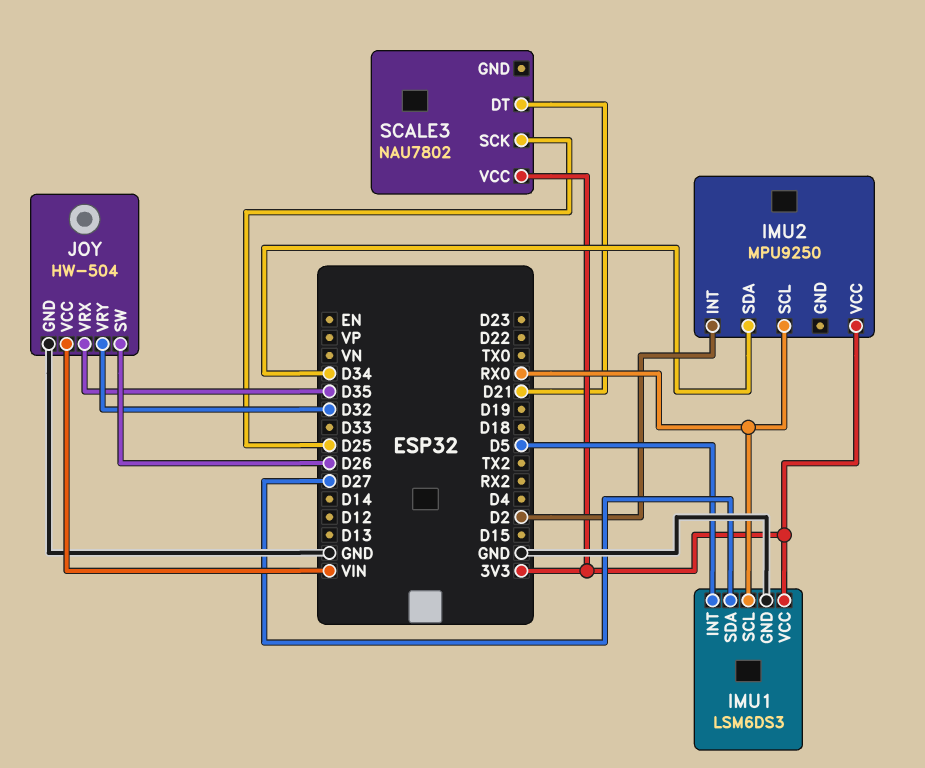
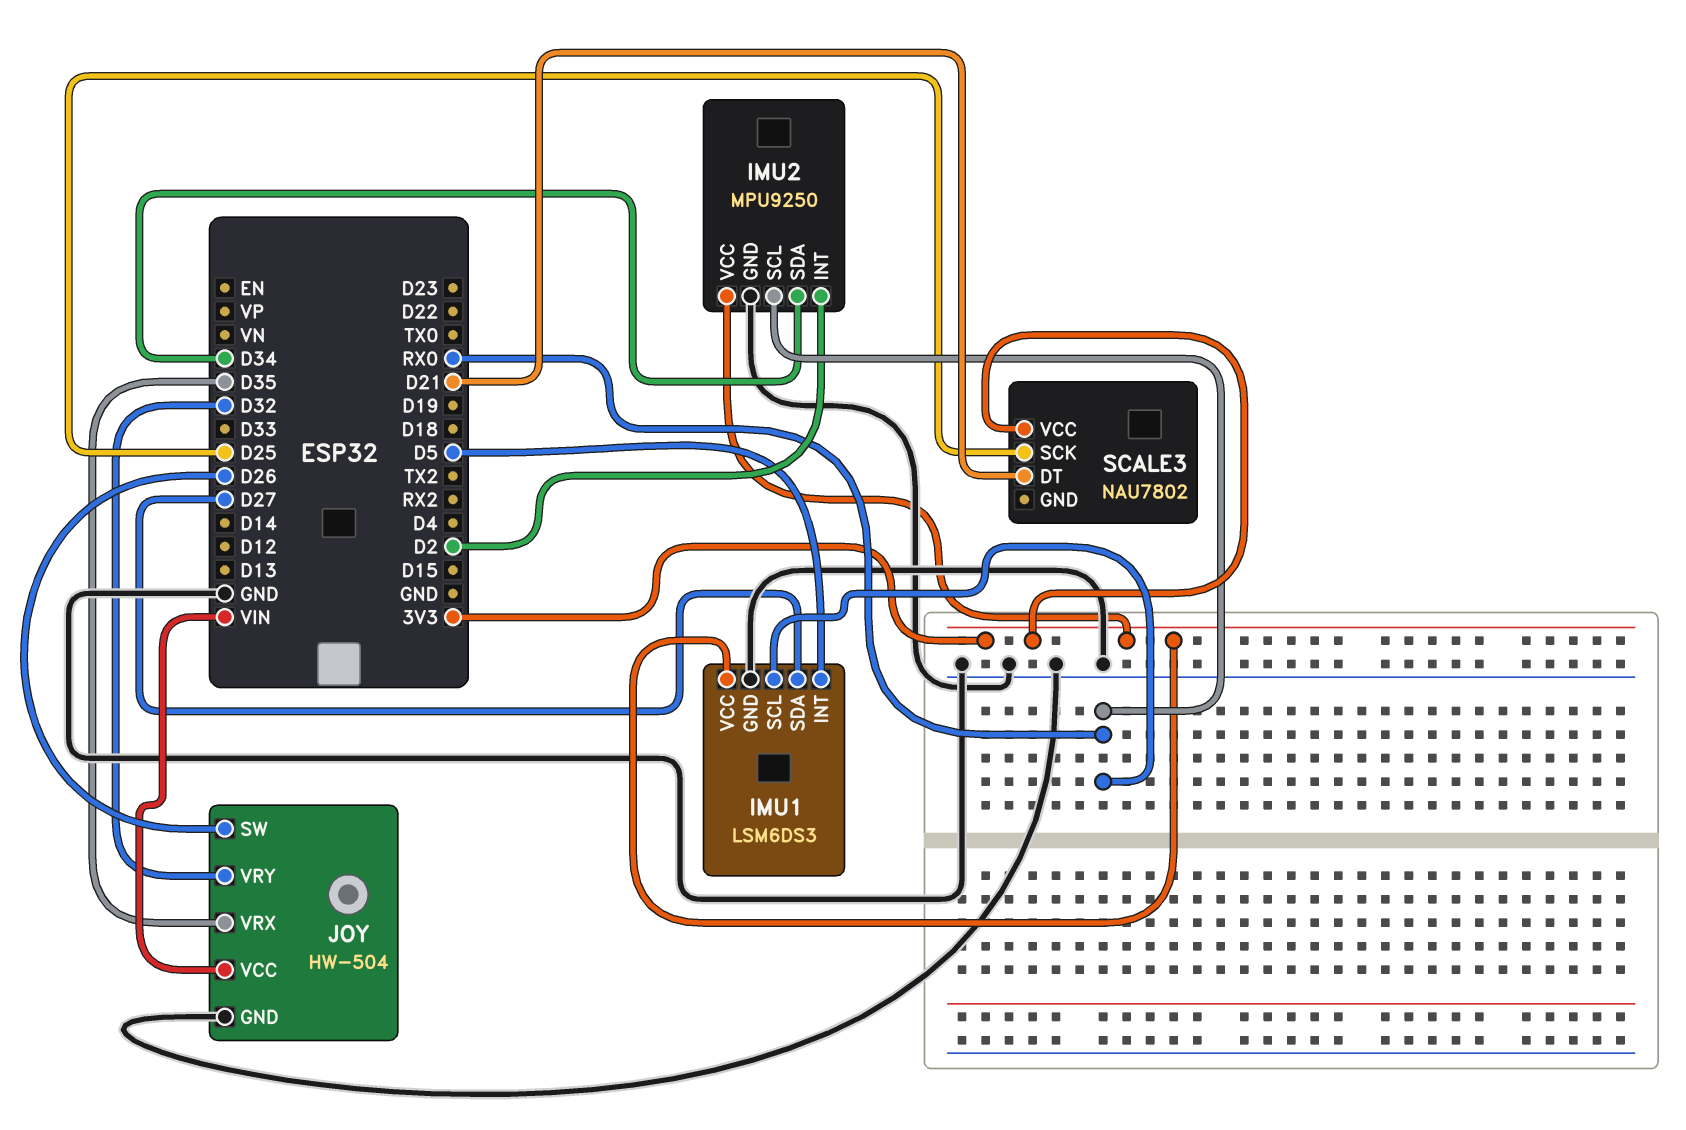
IMU2 pin GND: none -> GND

